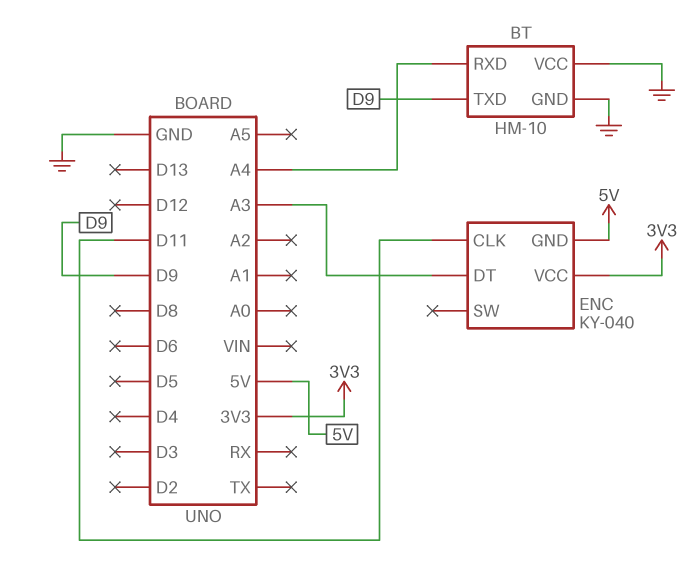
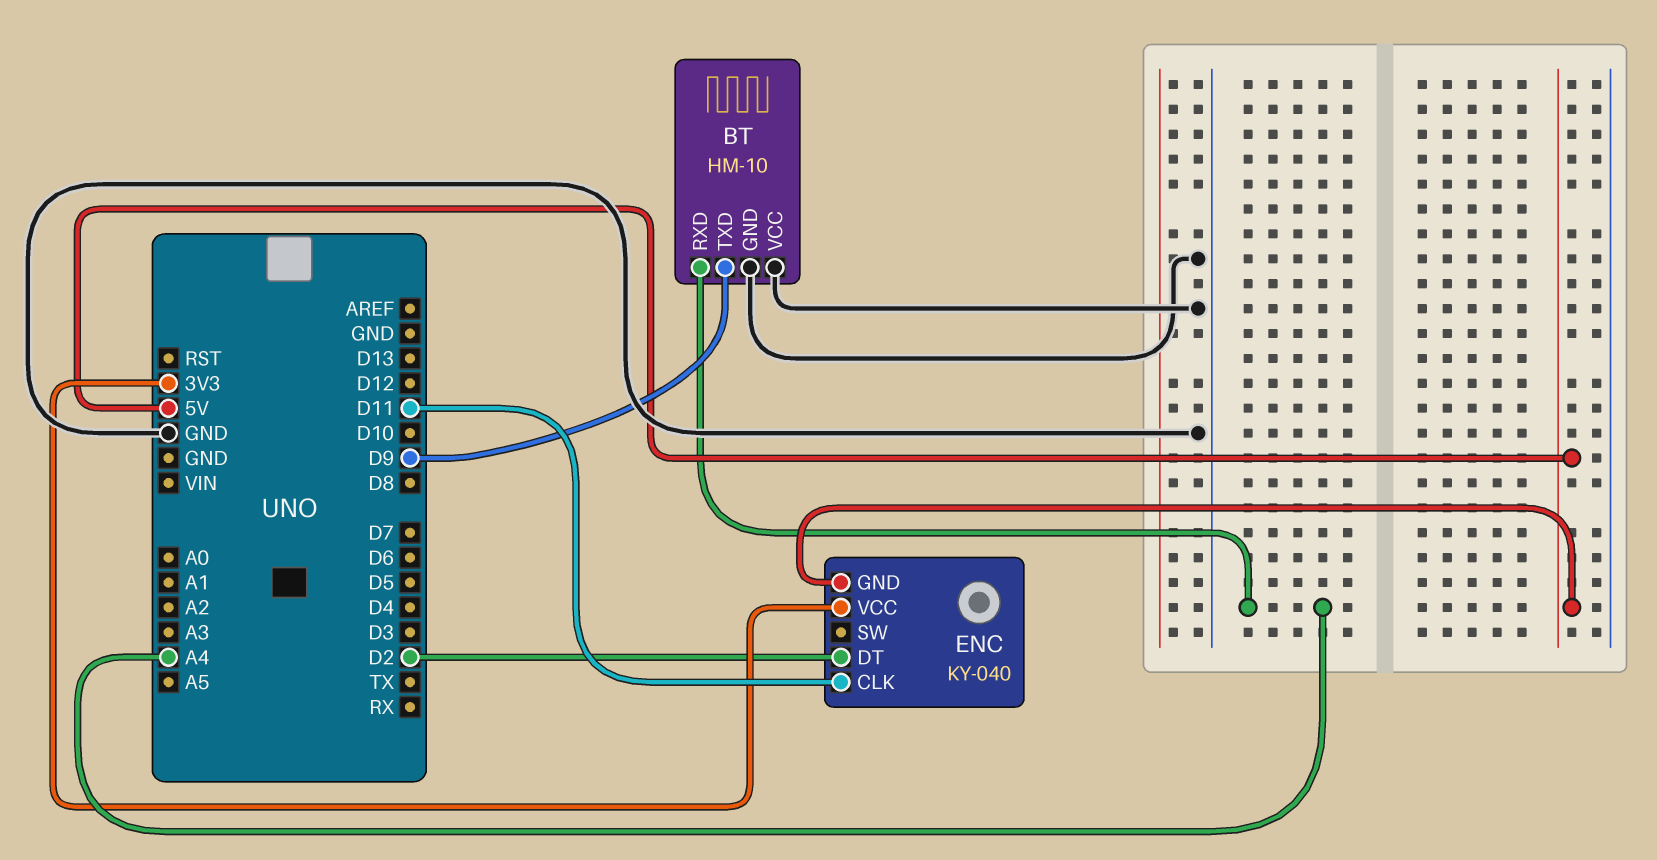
ENC pin DT: A3 -> D2

